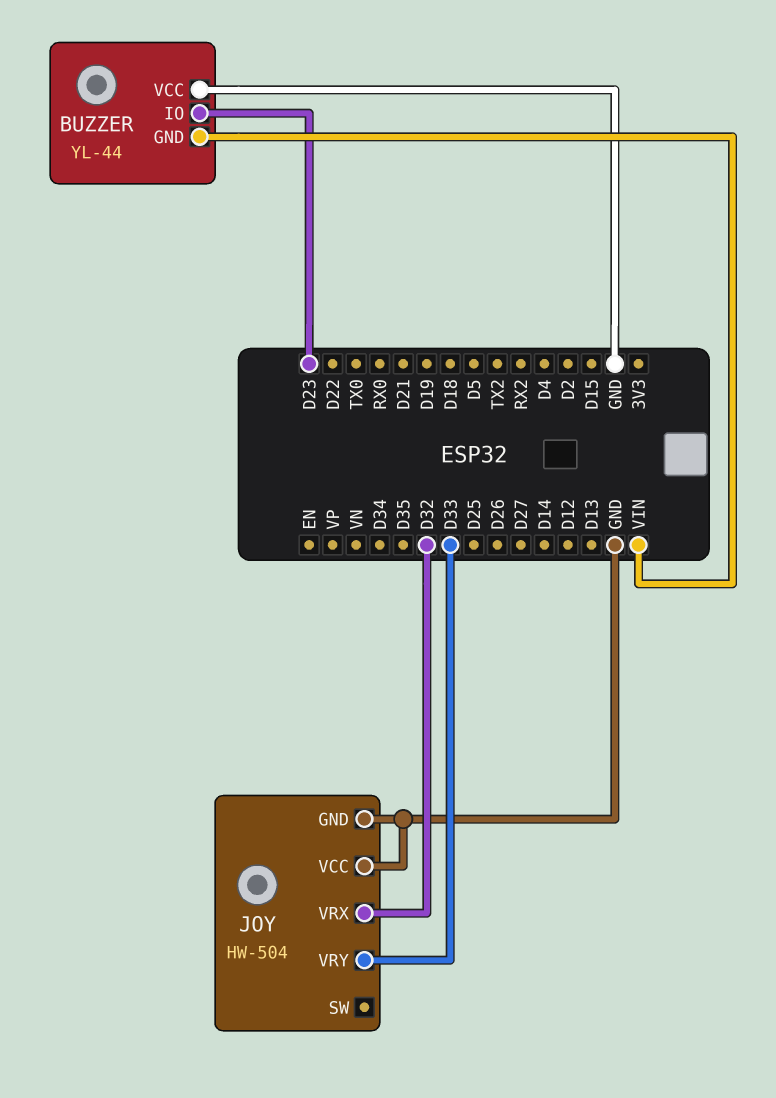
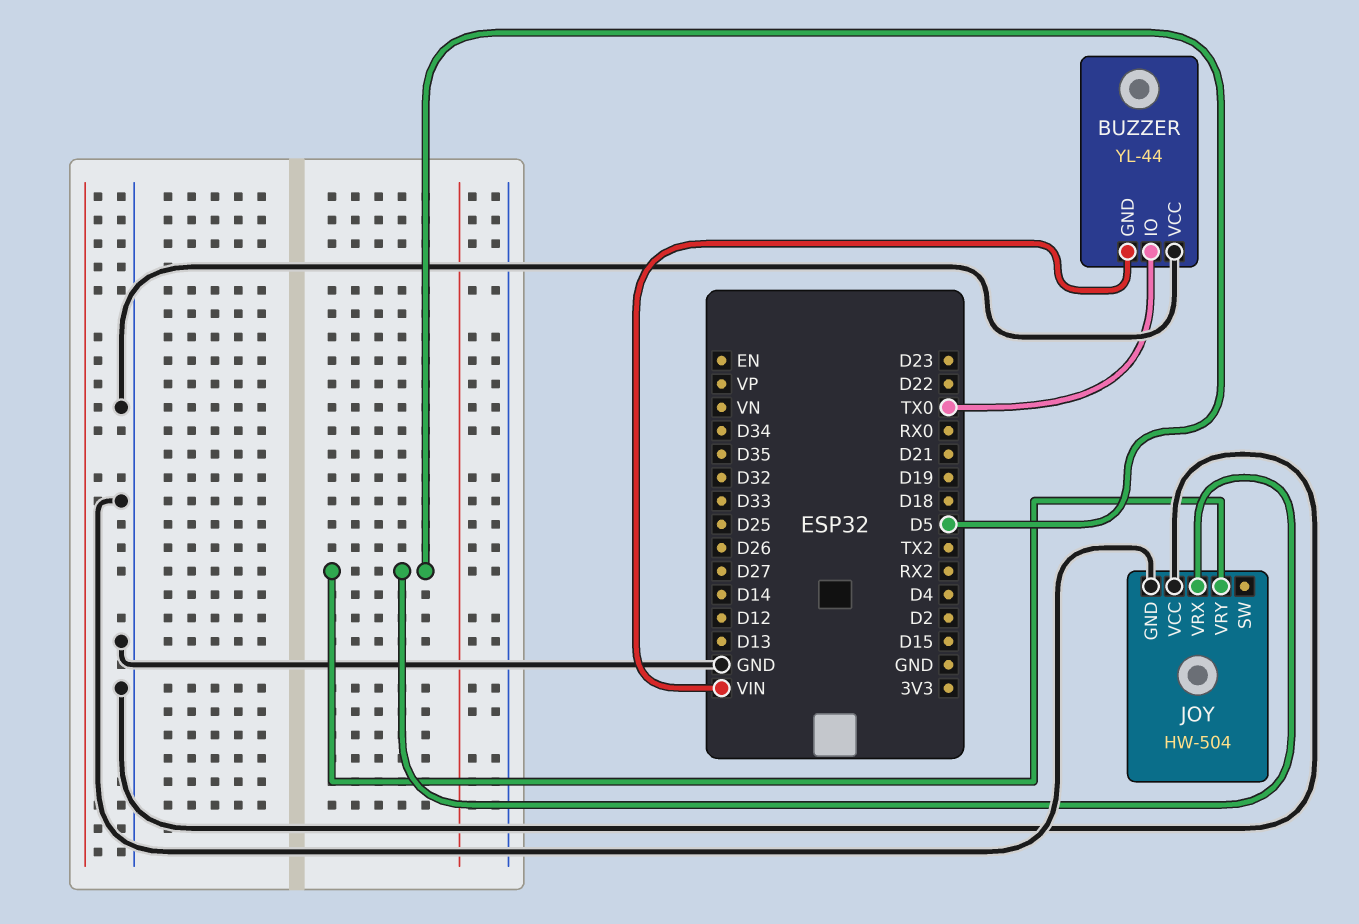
BUZZER pin IO: D23 -> TX0
JOY pin VRX: D32 -> D5
JOY pin VRY: D33 -> D5

